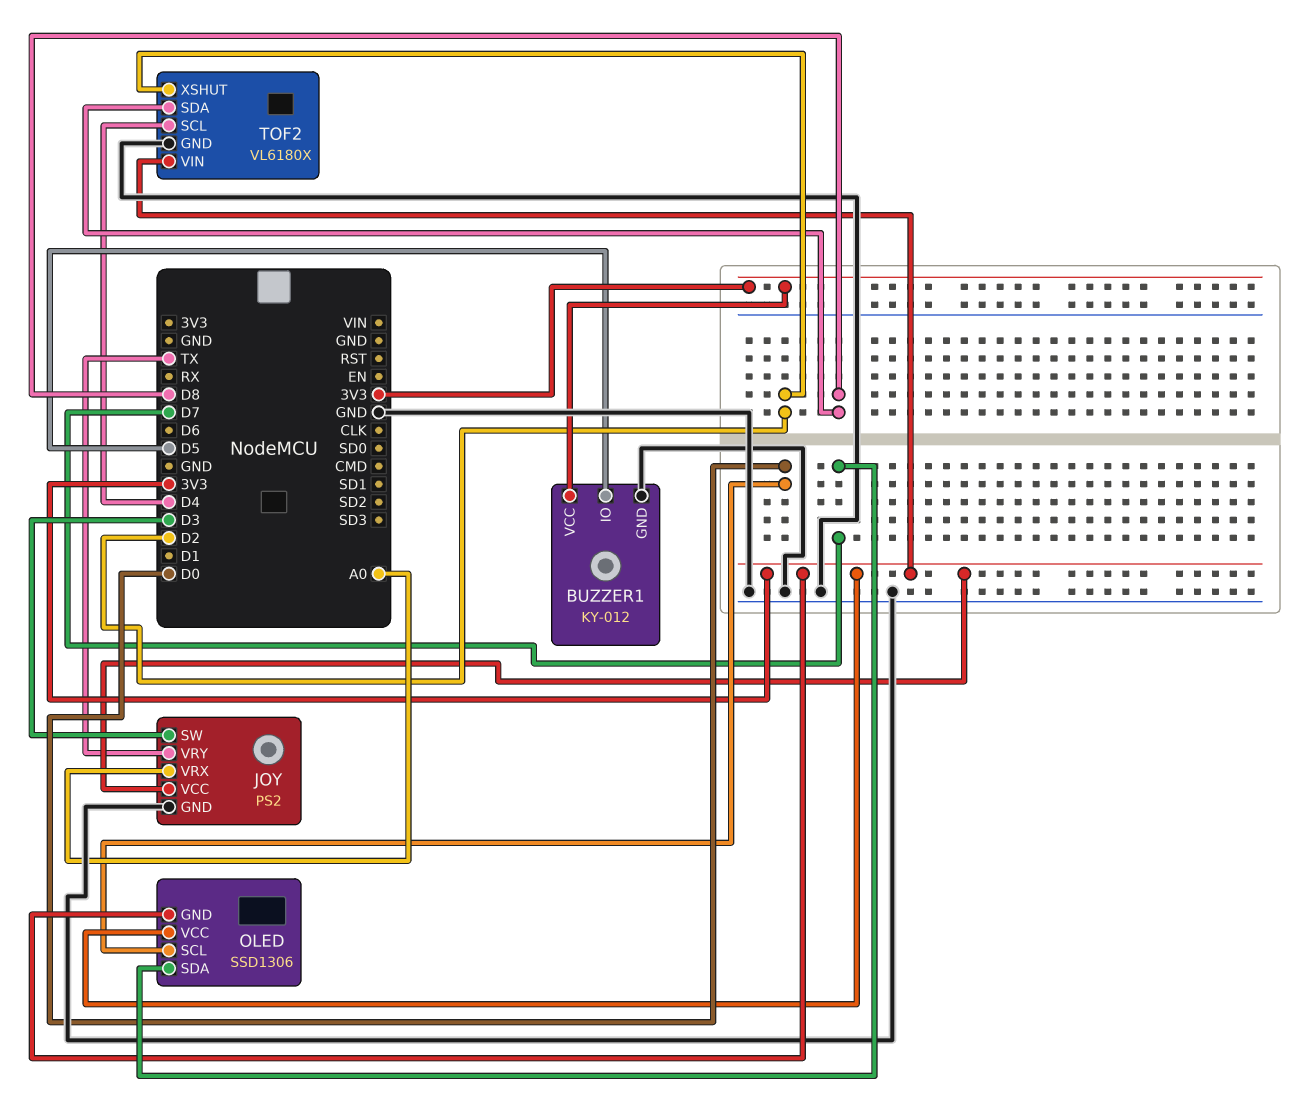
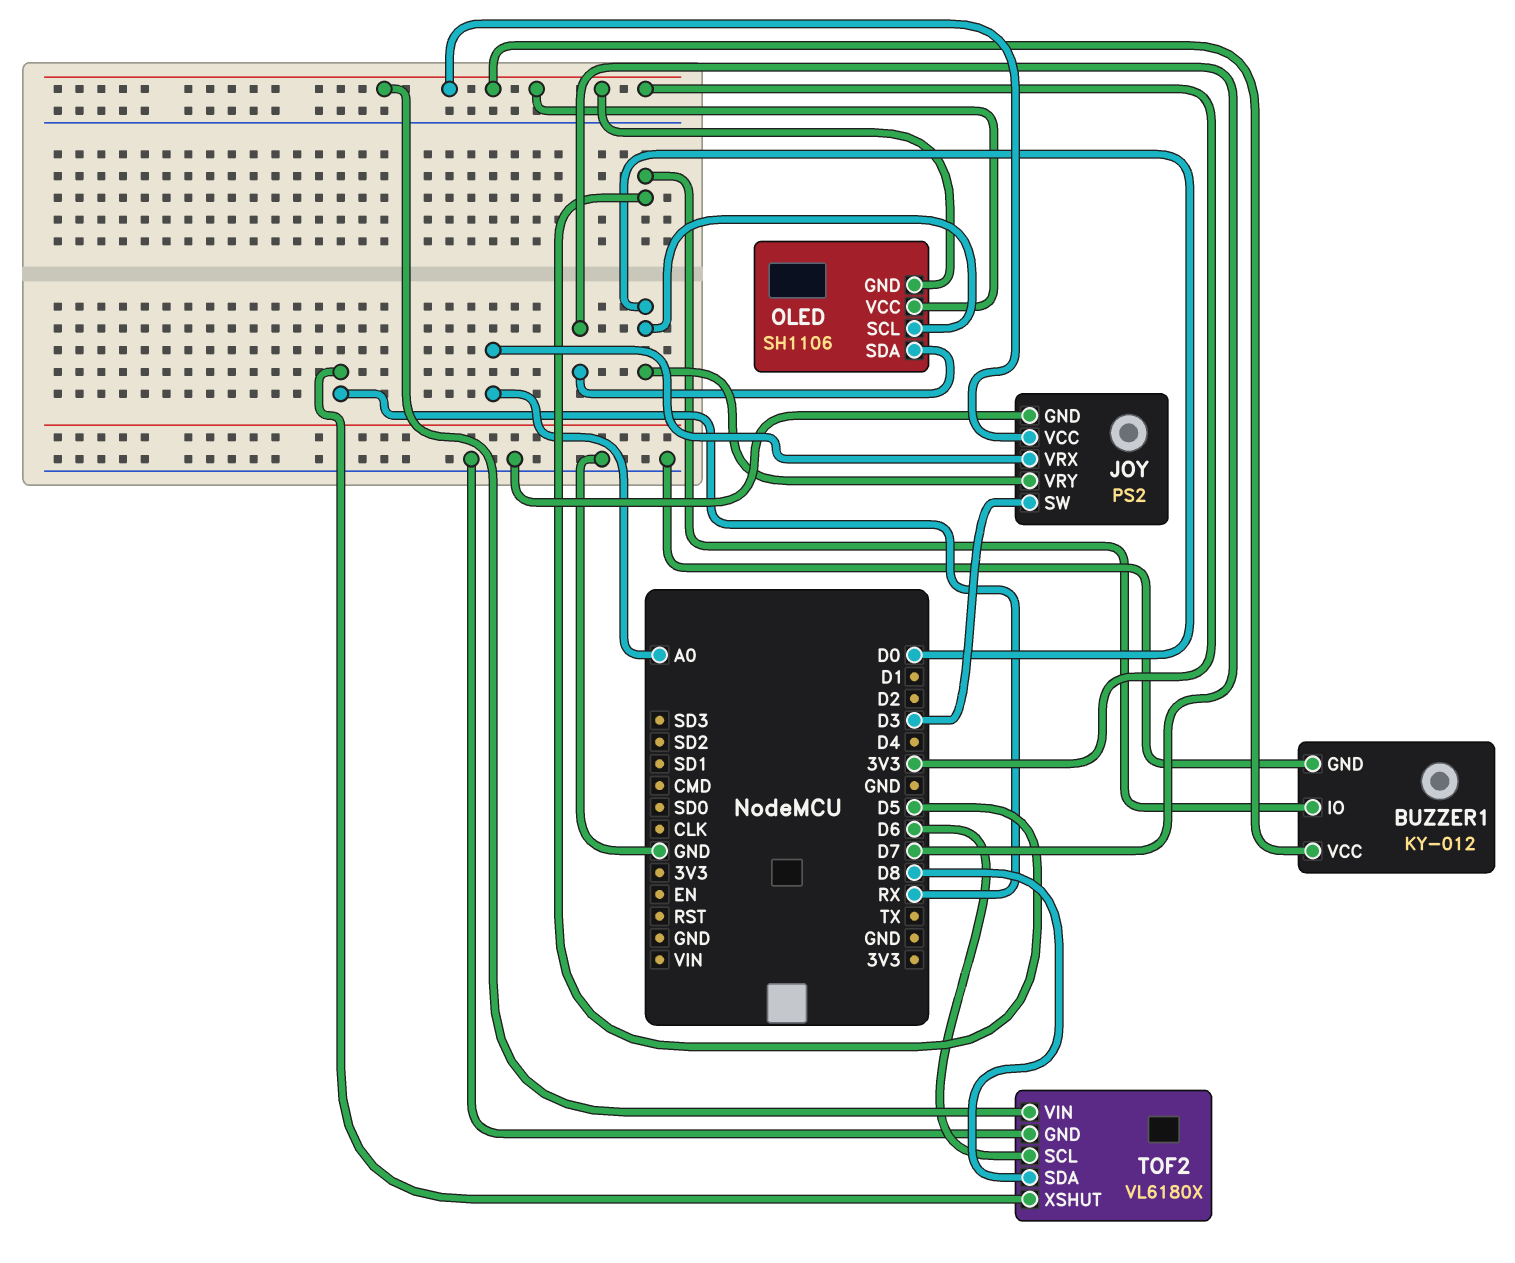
JOY pin VRY: TX -> D0
OLED: SSD1306 -> SH1106
TOF2 pin SCL: D4 -> D6
TOF2 pin XSHUT: D2 -> RX

